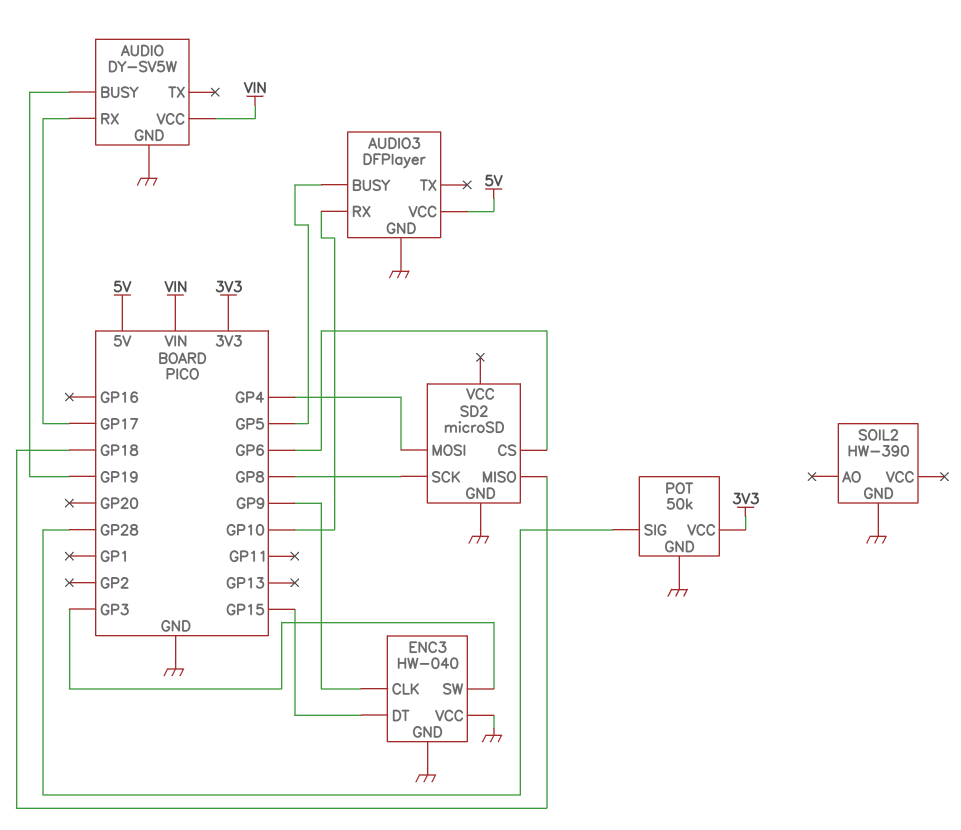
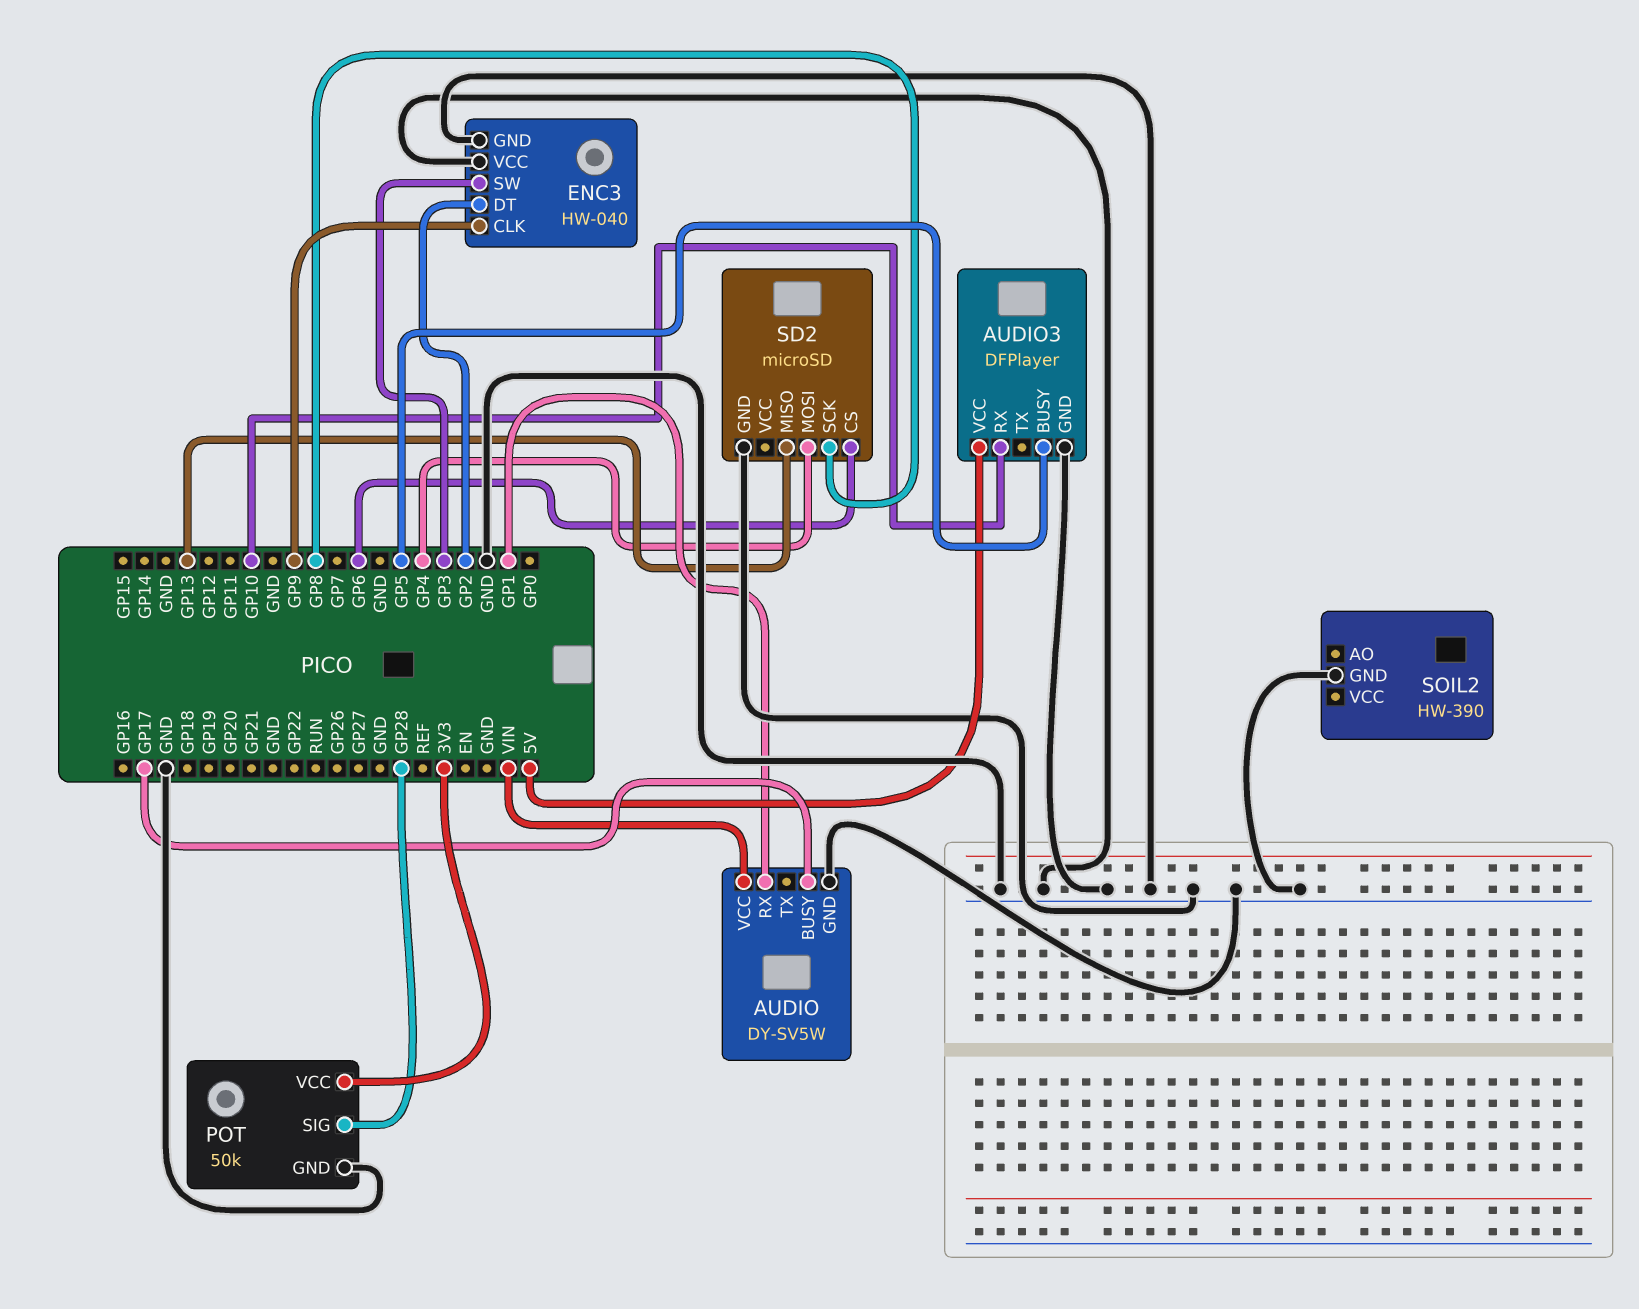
AUDIO pin BUSY: GP19 -> GP17
AUDIO pin RX: GP17 -> GP1
ENC3 pin DT: GP15 -> GP2
SD2 pin MISO: GP18 -> GP13

